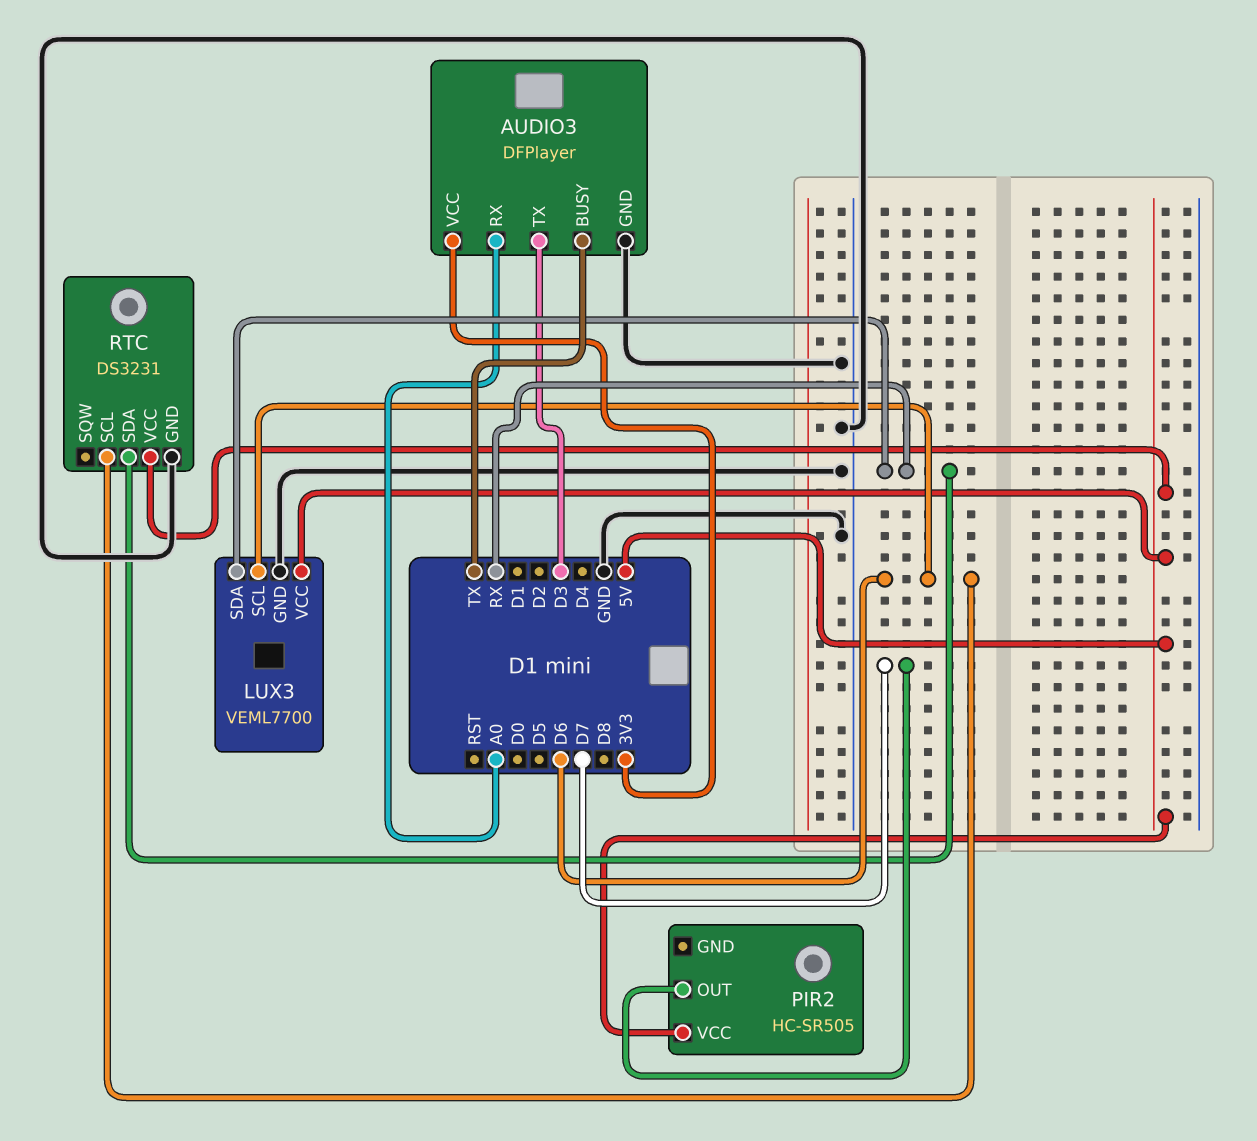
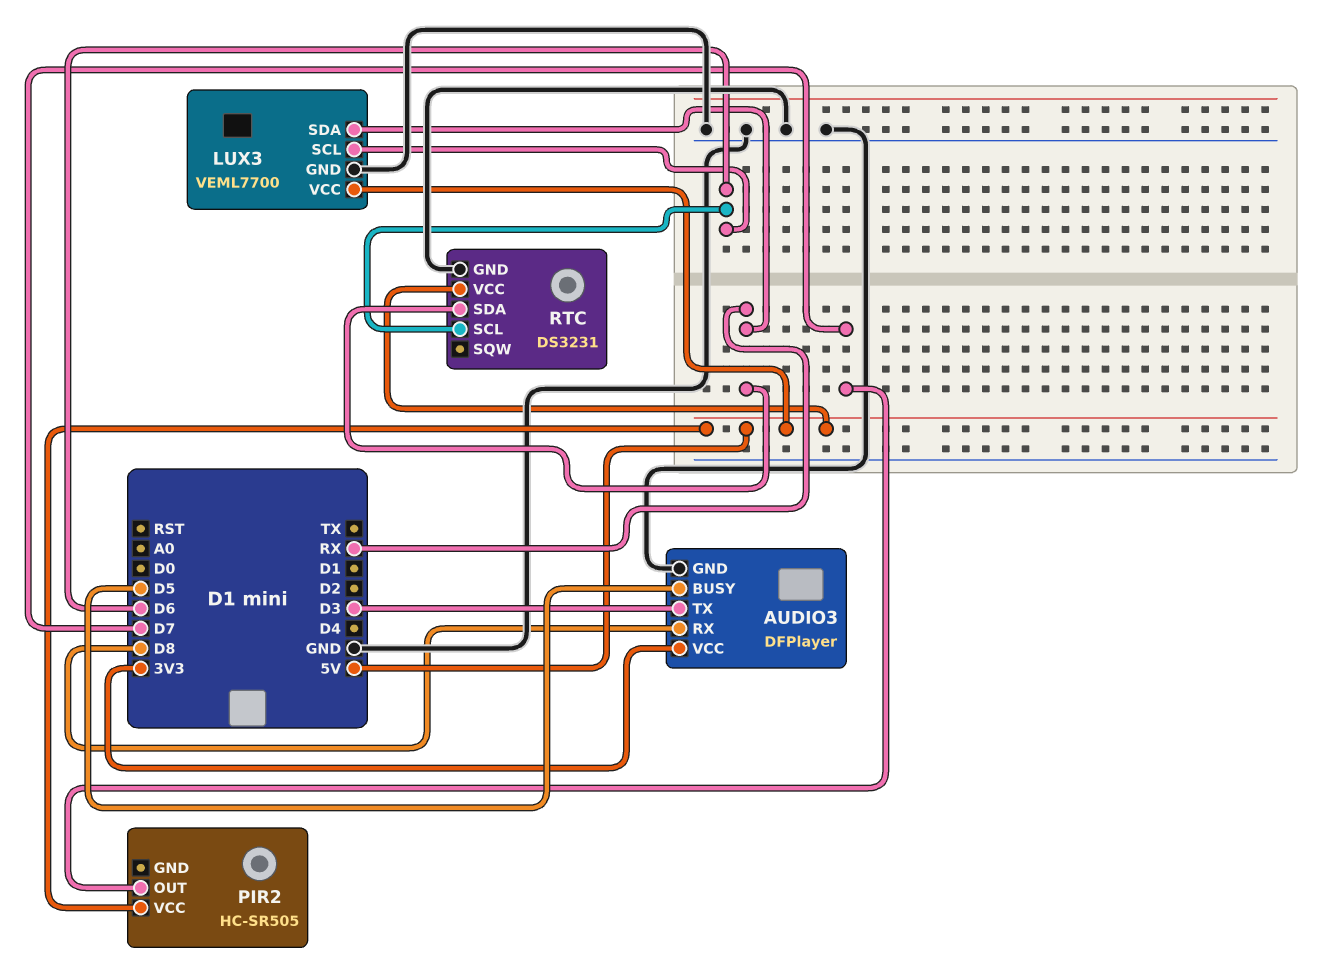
AUDIO3 pin BUSY: TX -> D5
AUDIO3 pin RX: A0 -> D8

